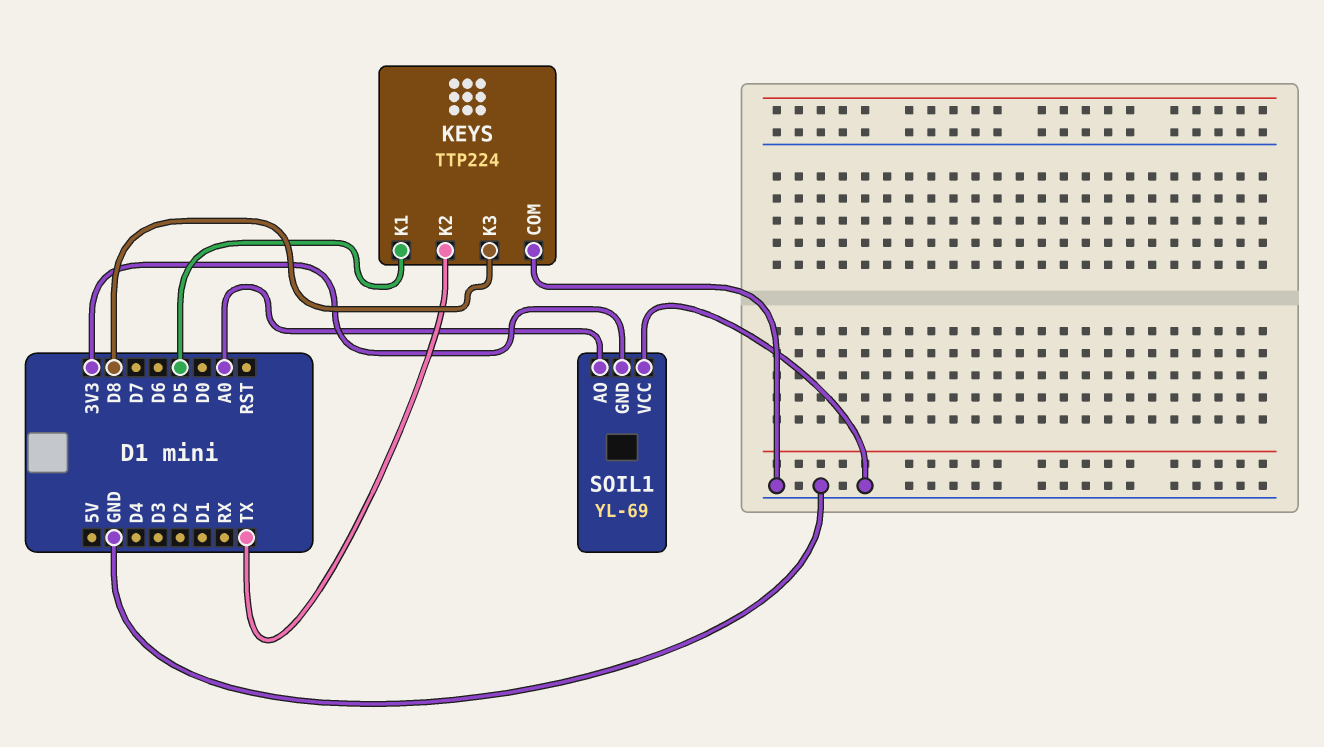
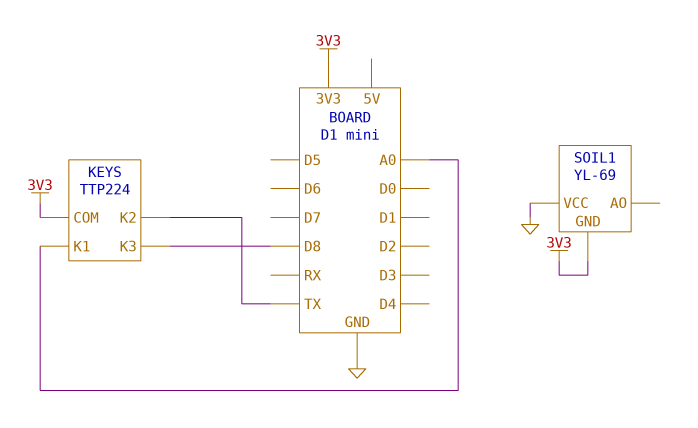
KEYS pin COM: GND -> 3V3
KEYS pin K1: D5 -> A0
SOIL1 pin AO: A0 -> none

